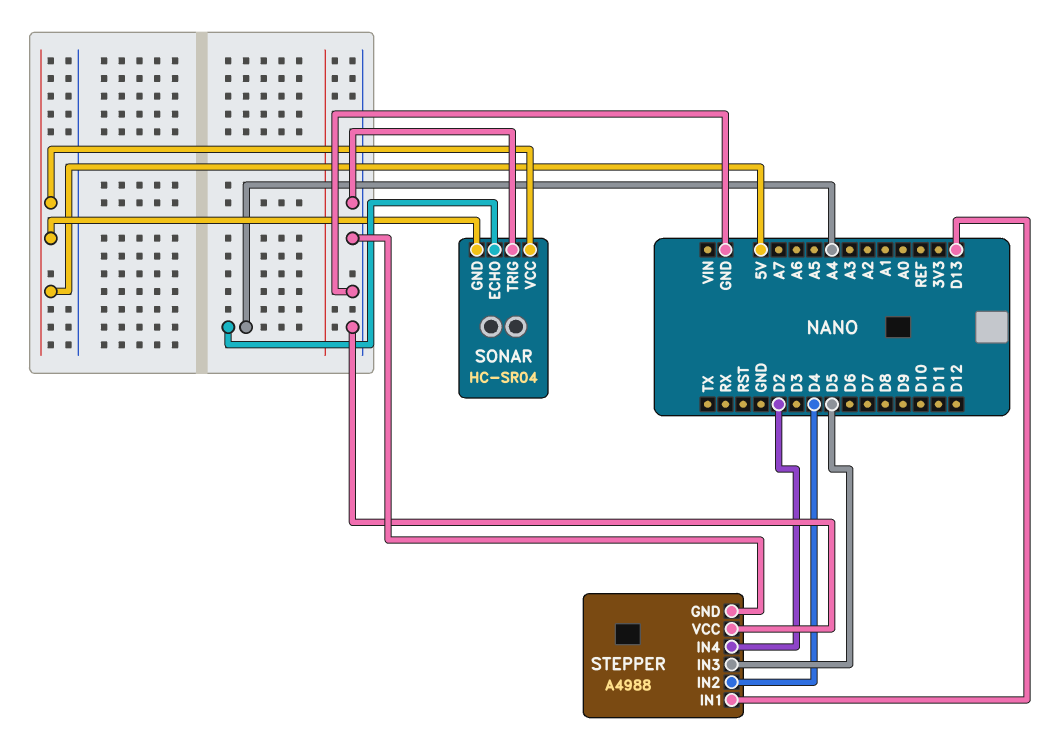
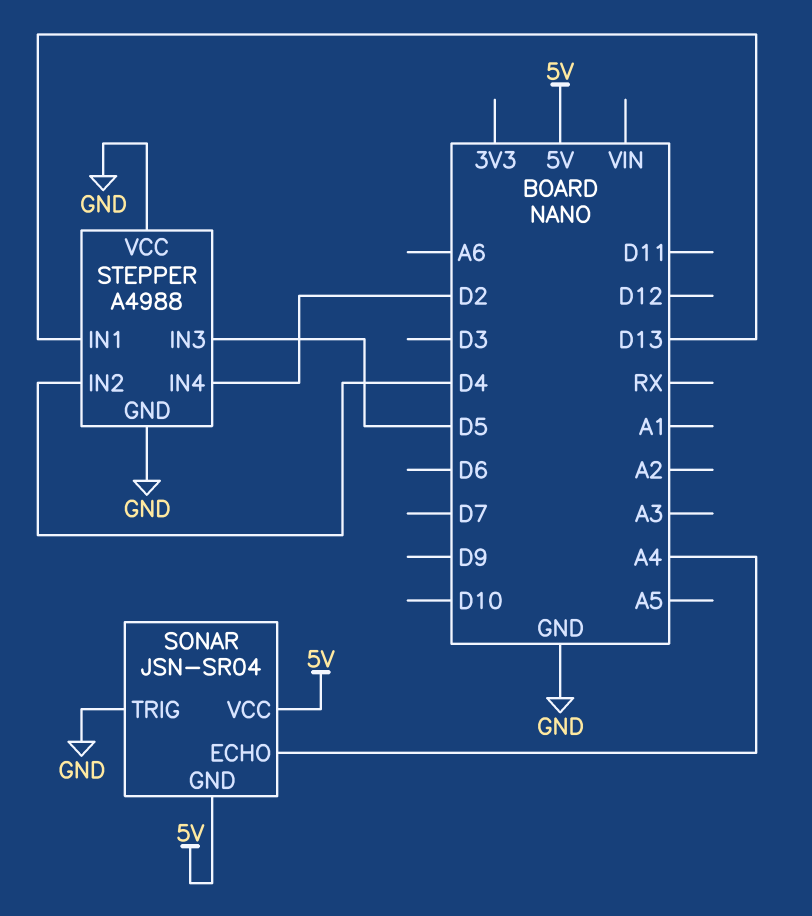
SONAR: HC-SR04 -> JSN-SR04

